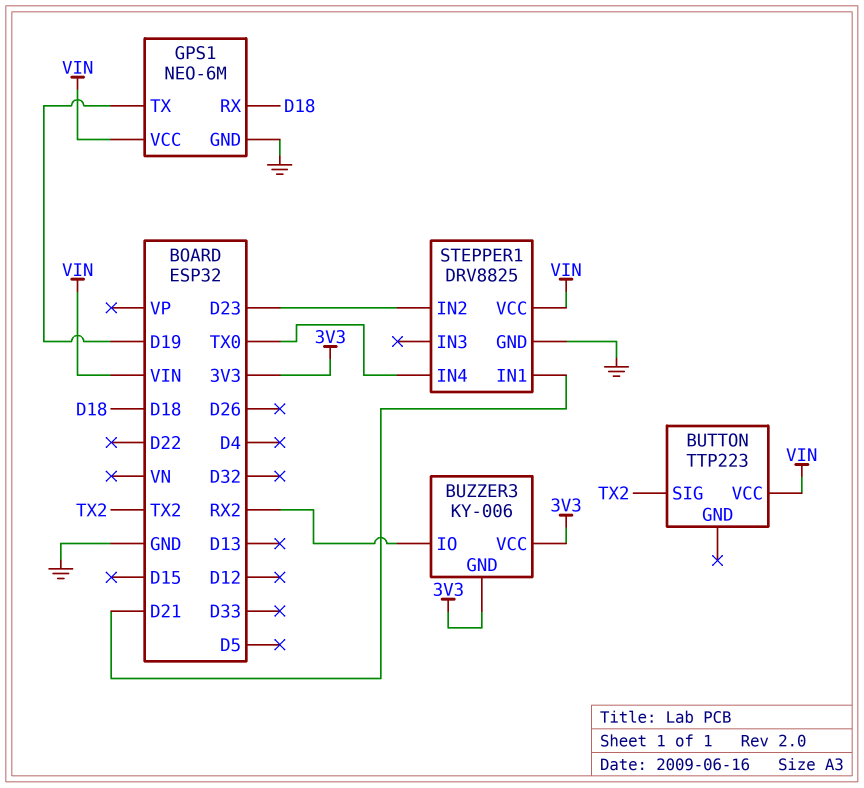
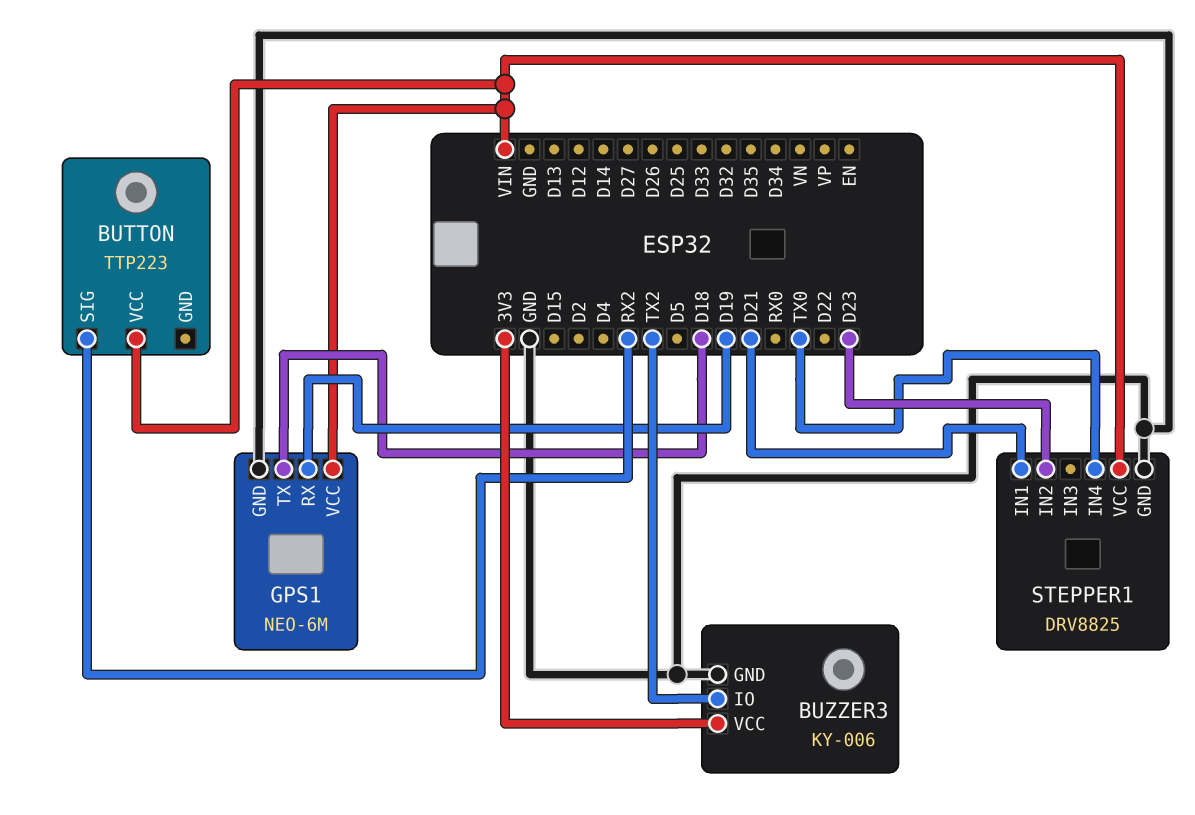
BUTTON pin SIG: TX2 -> RX2
BUZZER3 pin GND: 3V3 -> GND
BUZZER3 pin IO: RX2 -> TX2
GPS1 pin RX: D18 -> D19
GPS1 pin TX: D19 -> D18

